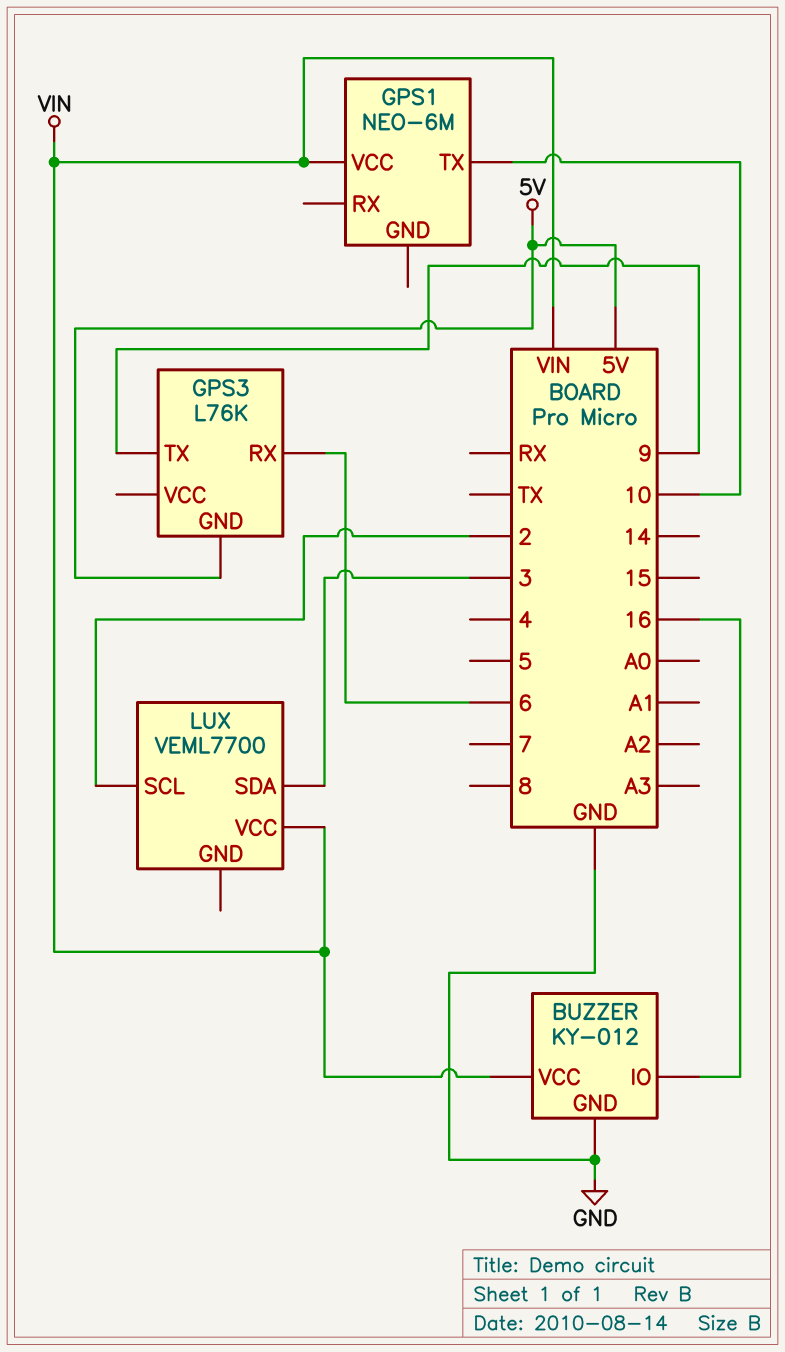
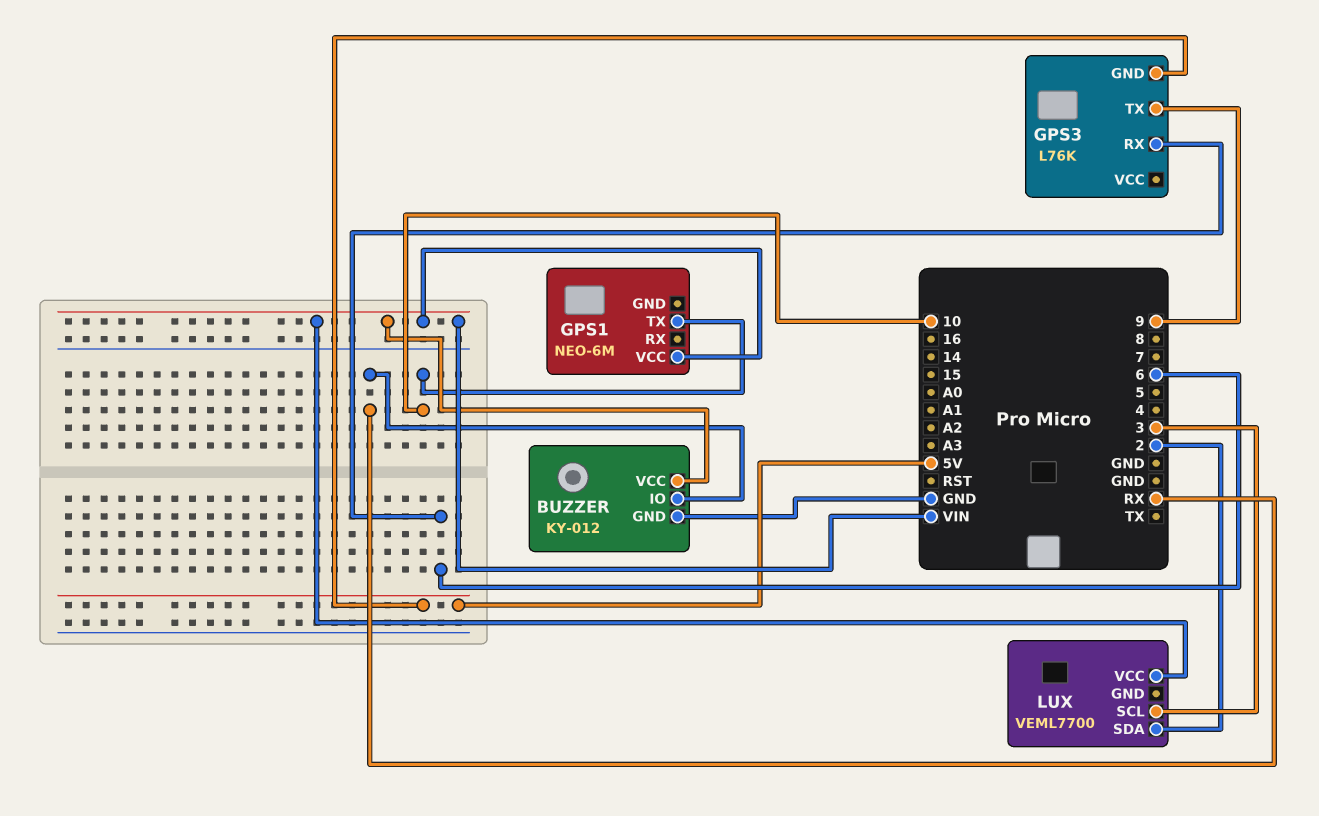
BUZZER pin IO: 16 -> RX
LUX pin SCL: 2 -> 3
LUX pin SDA: 3 -> 2

